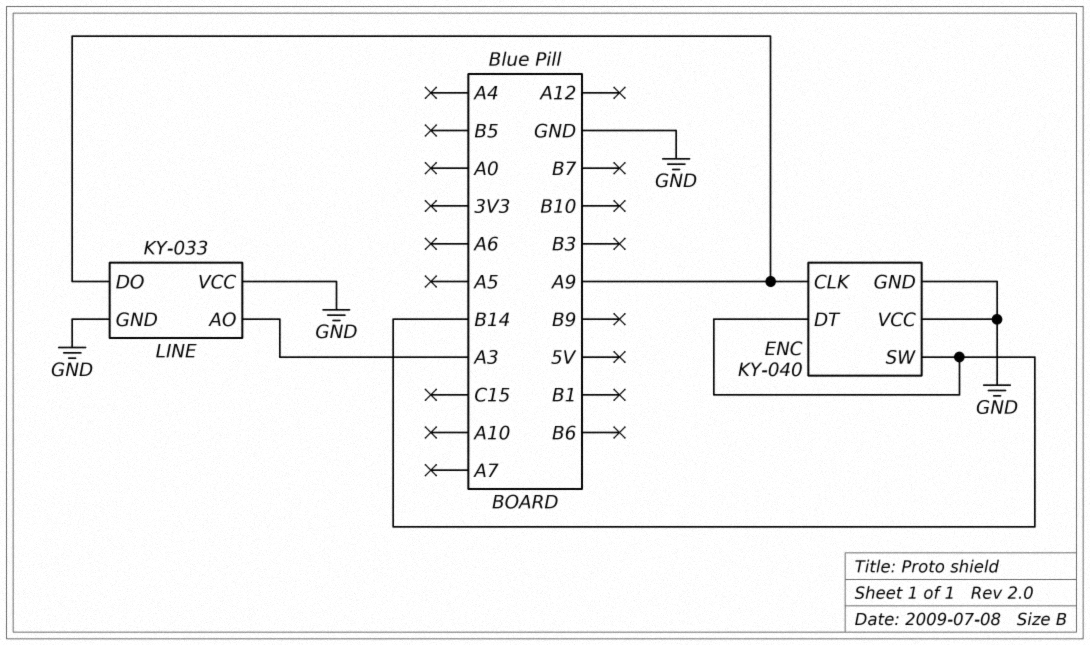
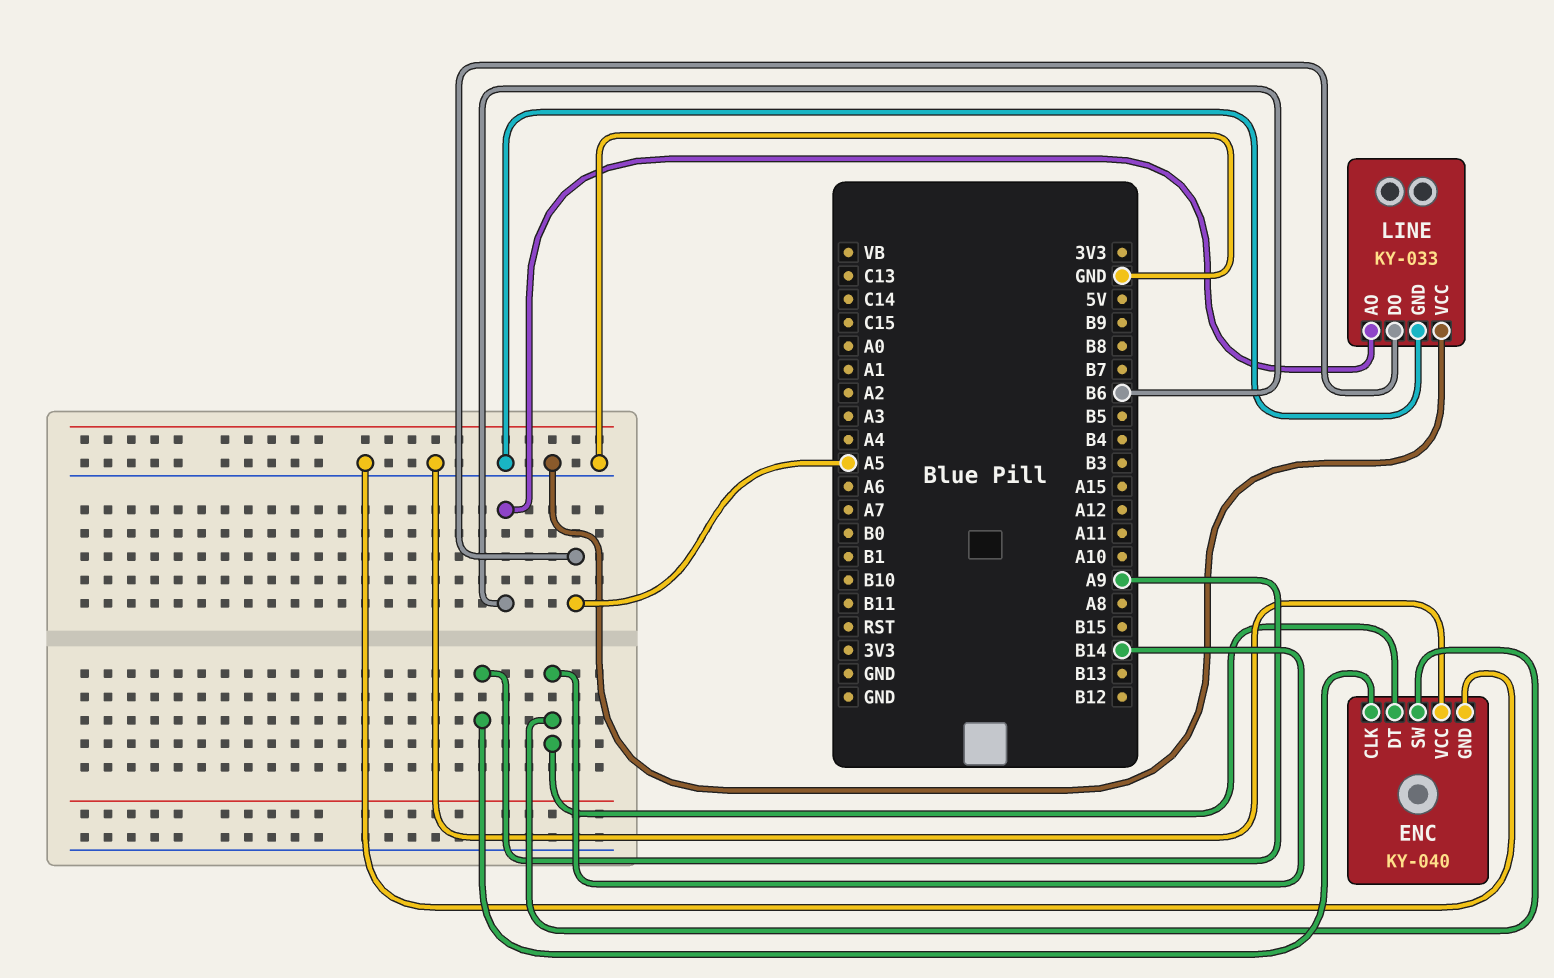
LINE pin AO: A3 -> B6
LINE pin DO: A9 -> A5

